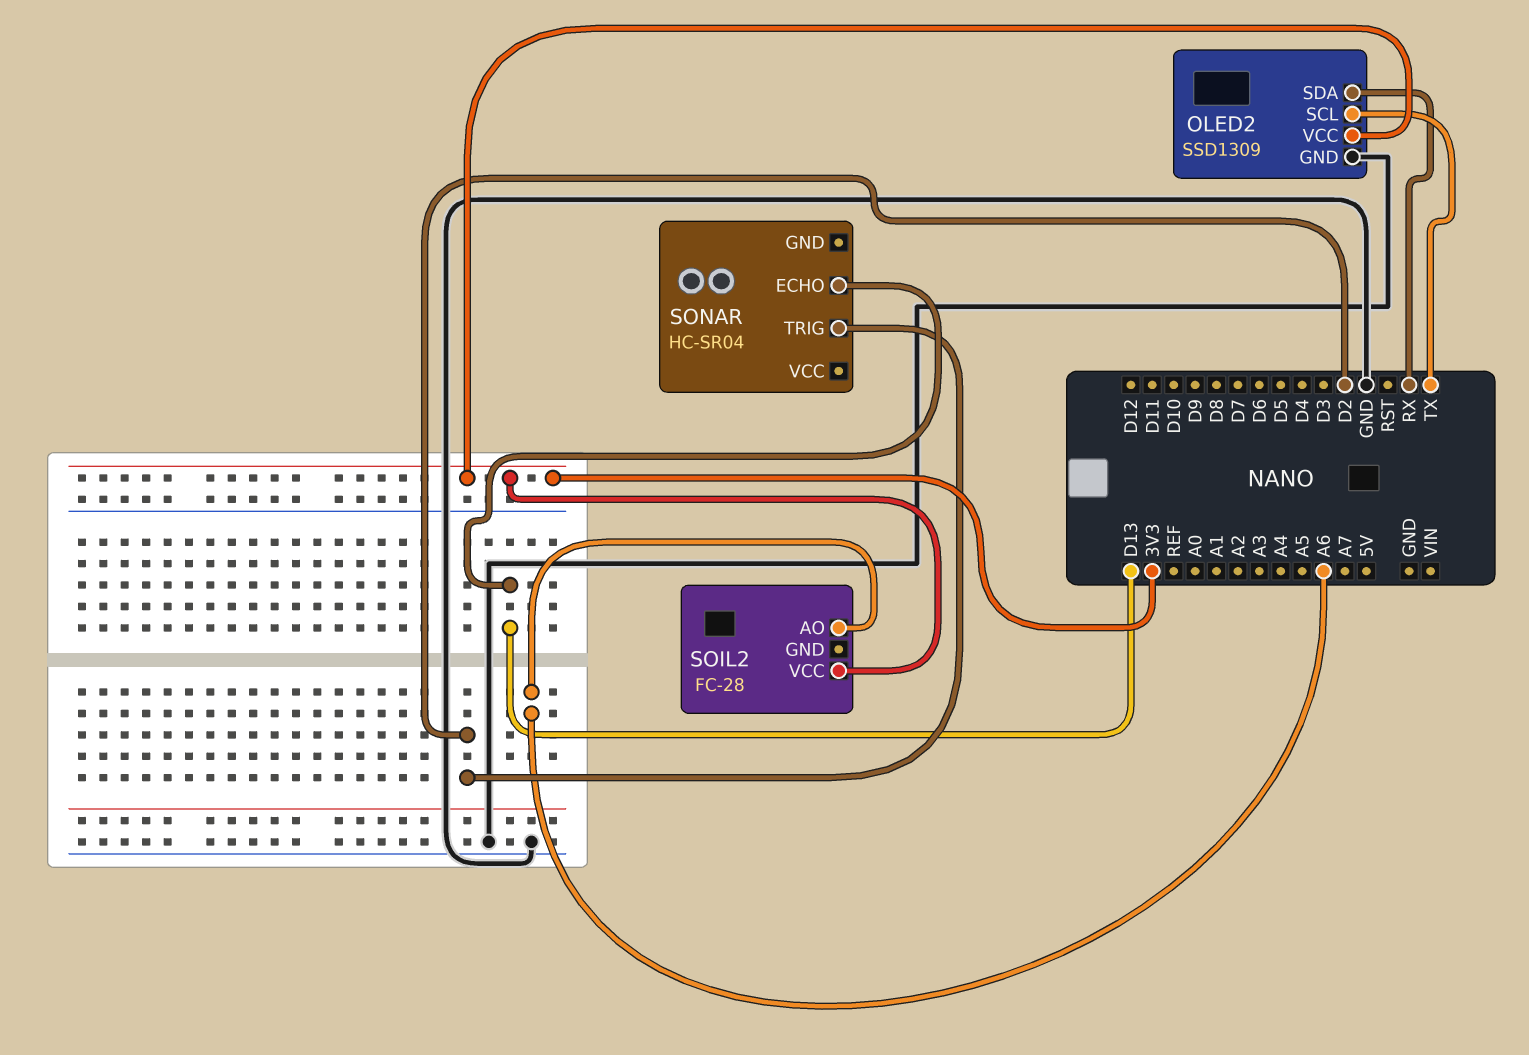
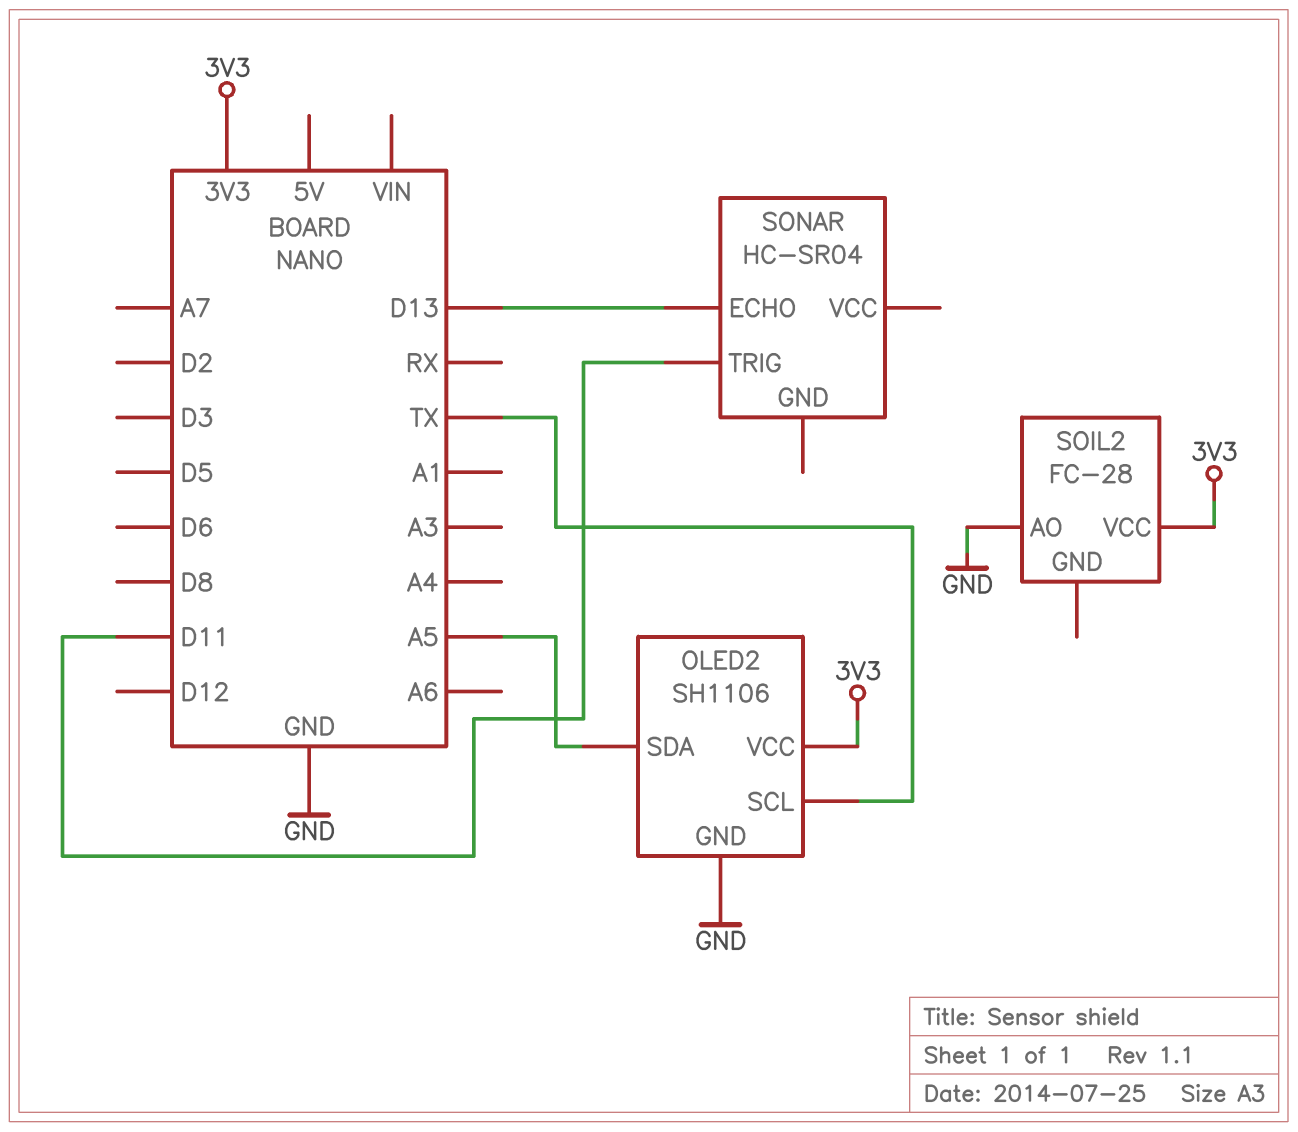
OLED2: SSD1309 -> SH1106
OLED2 pin SDA: RX -> A5
SOIL2 pin AO: A6 -> GND
SONAR pin TRIG: D2 -> D11

